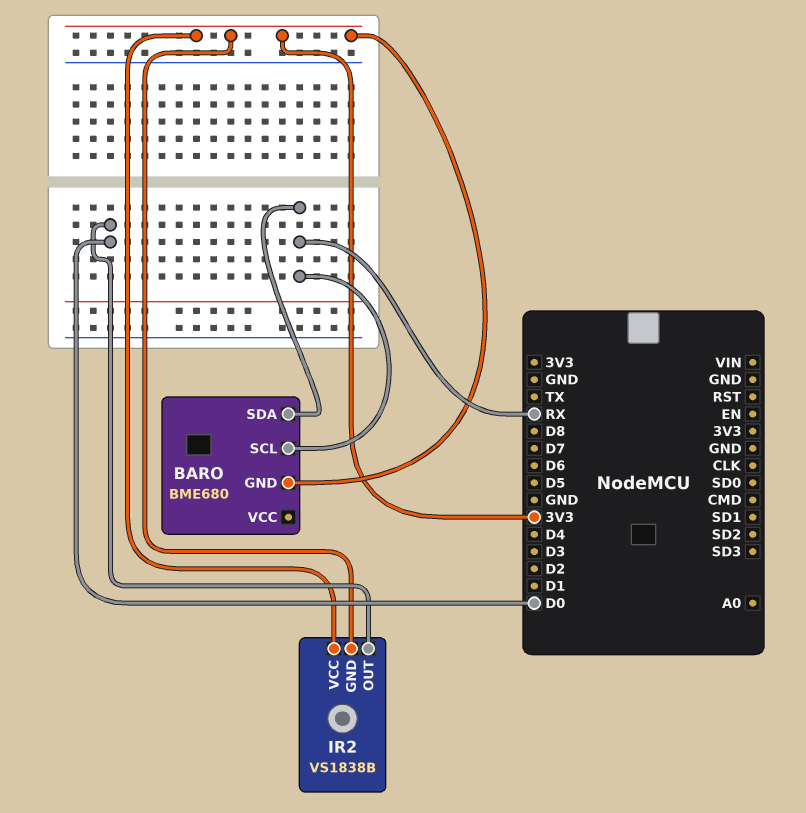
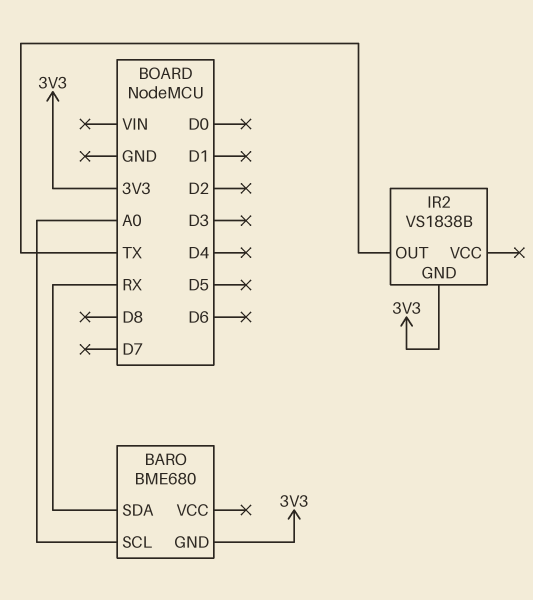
BARO pin SCL: RX -> A0
IR2 pin OUT: D0 -> TX
IR2 pin VCC: 3V3 -> none

